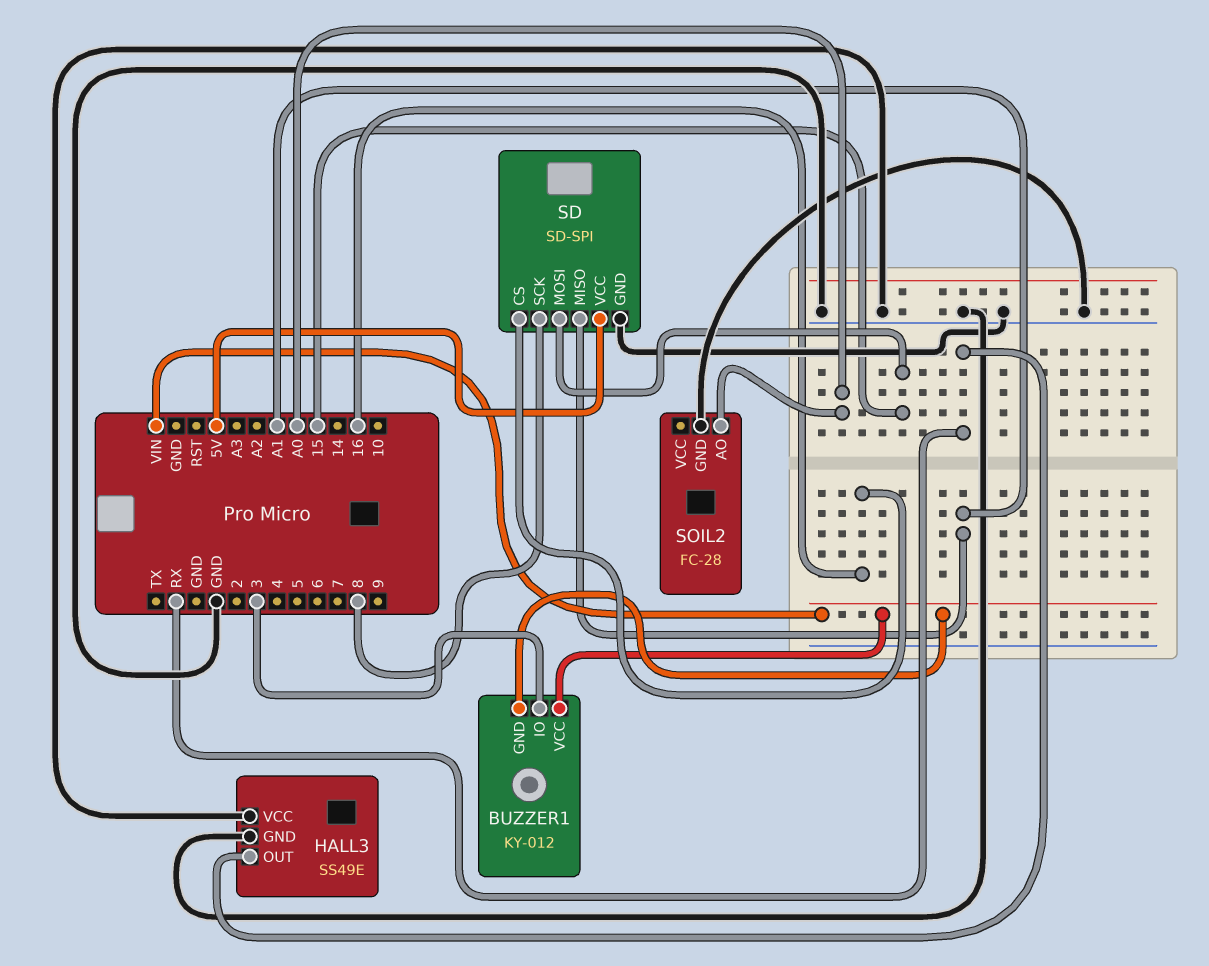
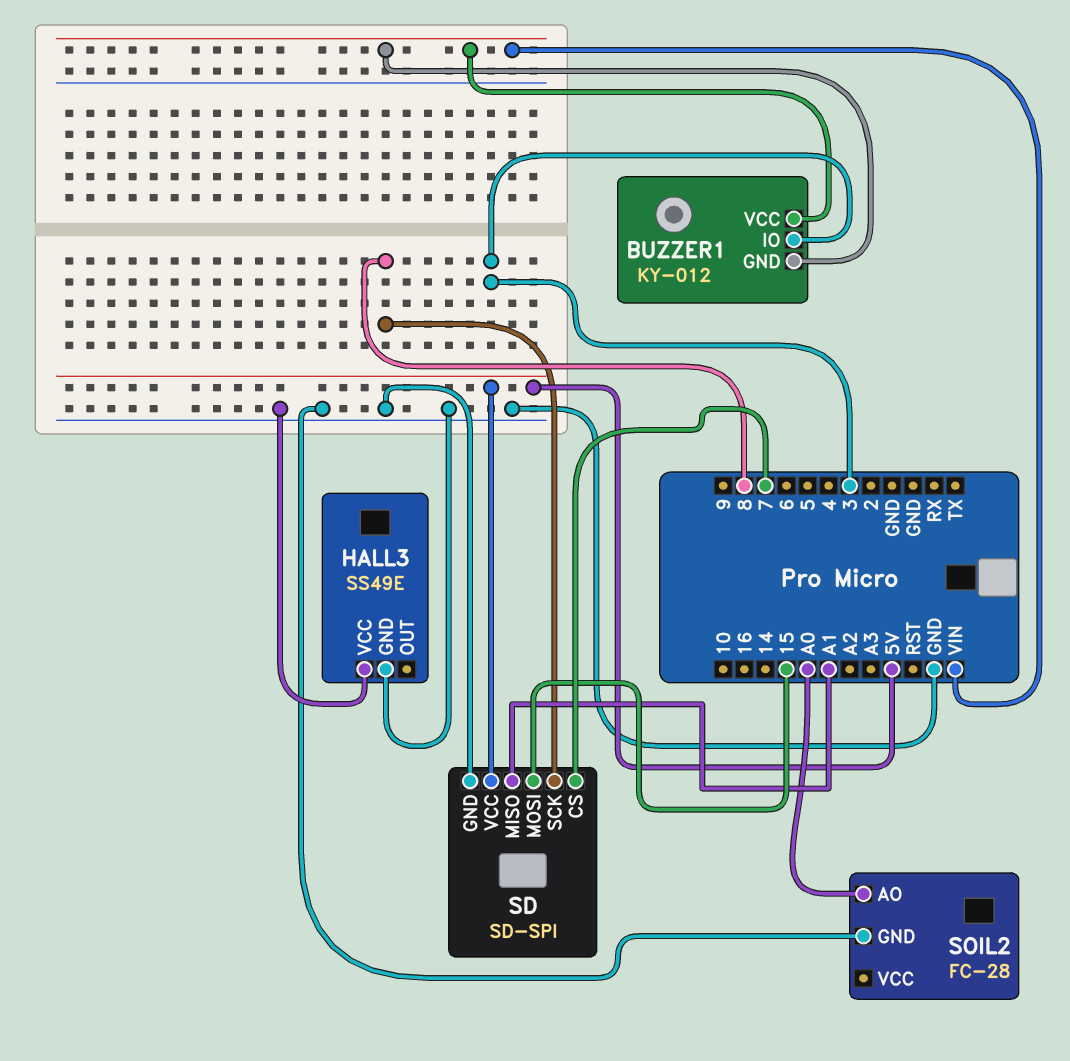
HALL3 pin OUT: RX -> none
SD pin CS: 16 -> 7

